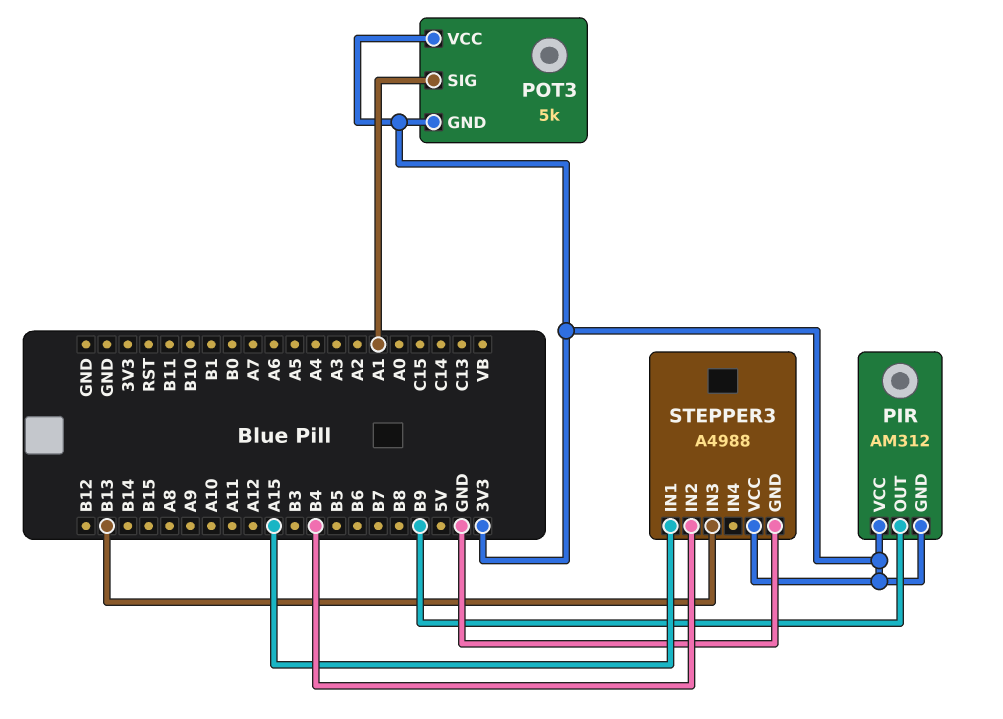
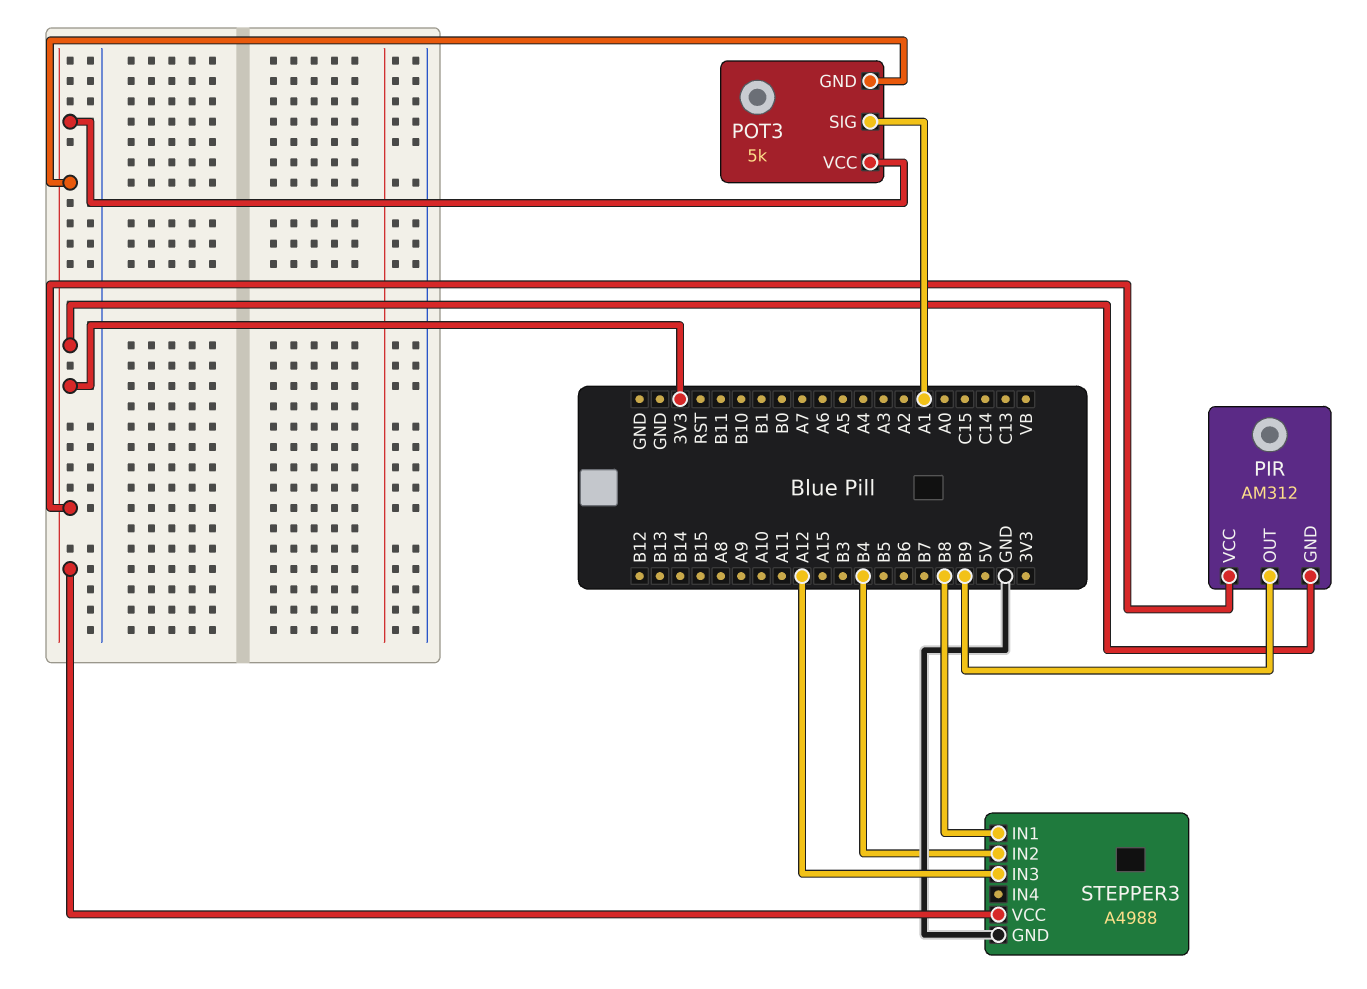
STEPPER3 pin IN1: A15 -> B8
STEPPER3 pin IN3: B13 -> A12

